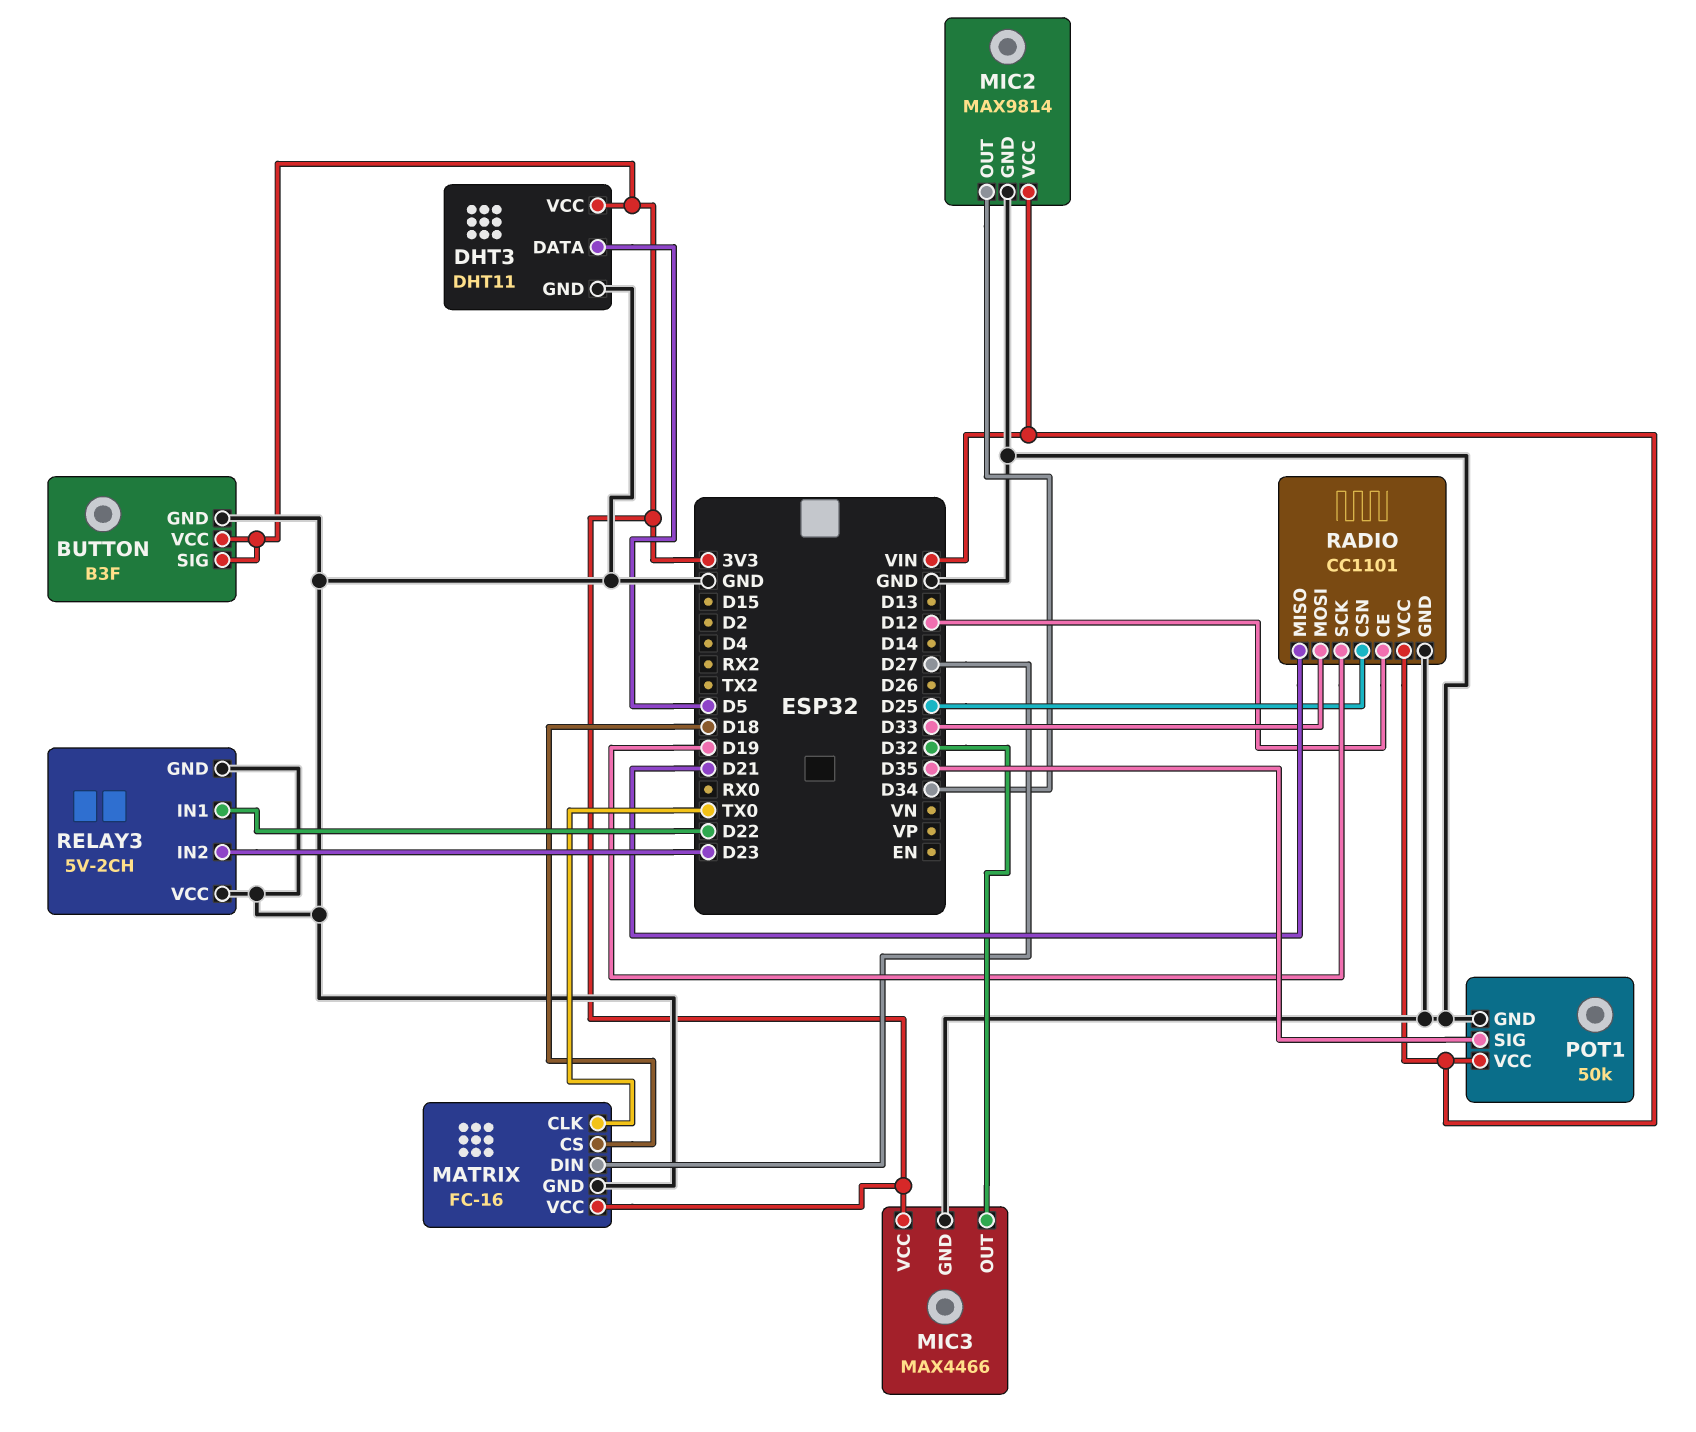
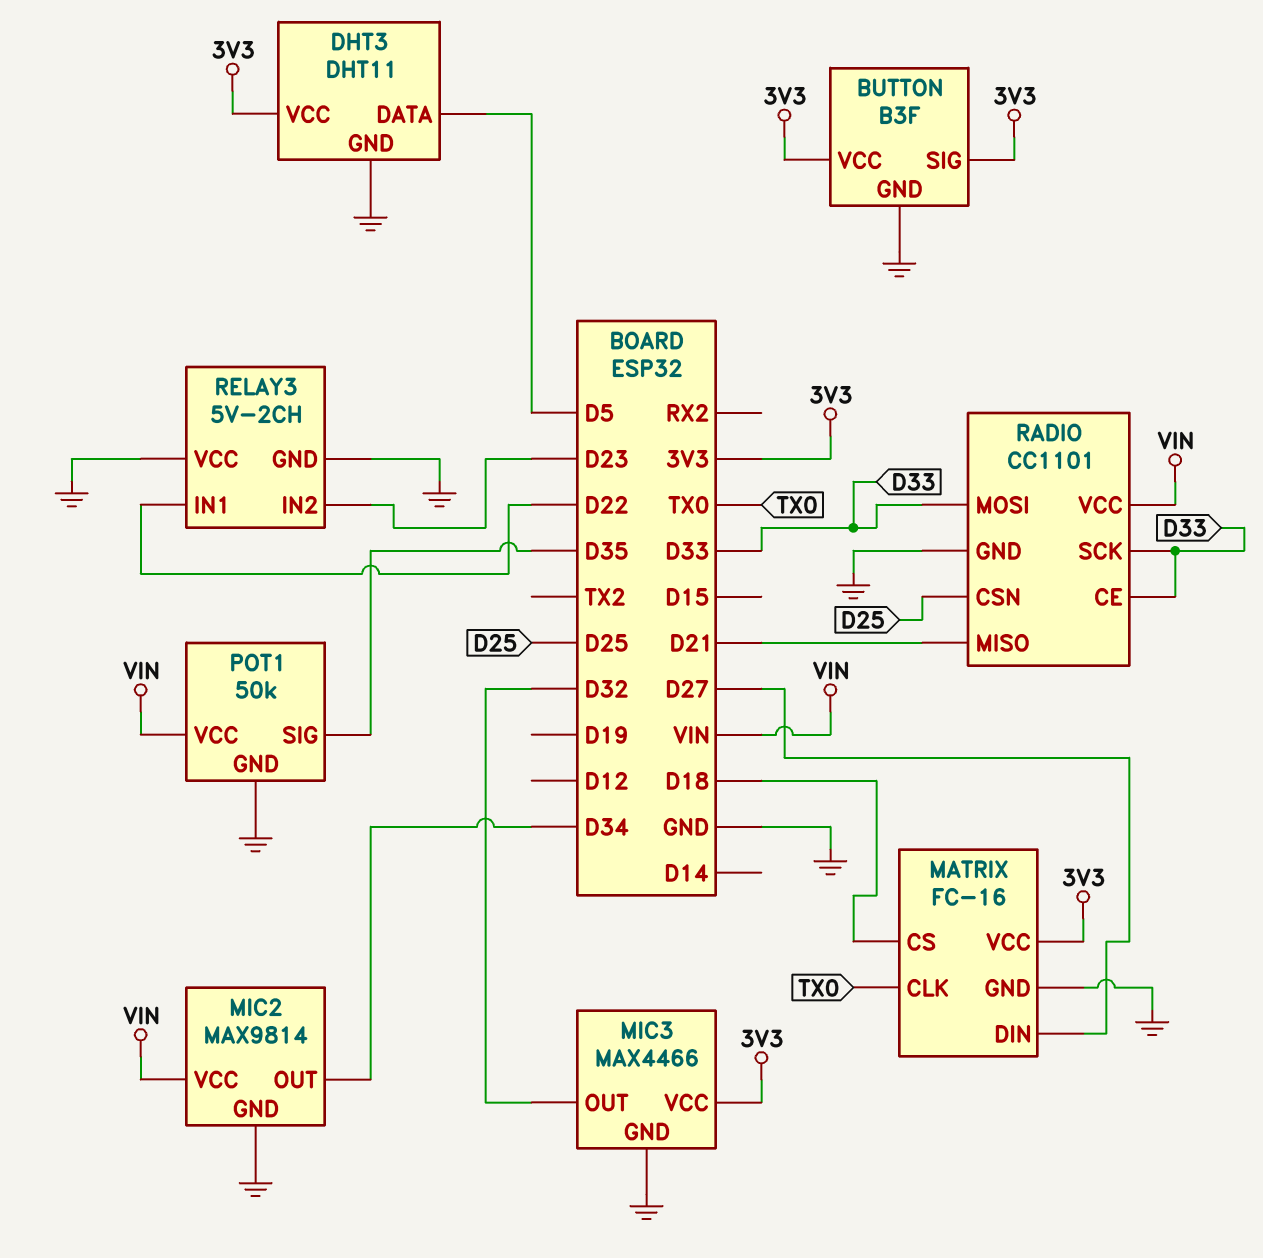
RADIO pin CE: D12 -> D33
RADIO pin SCK: D19 -> D33

